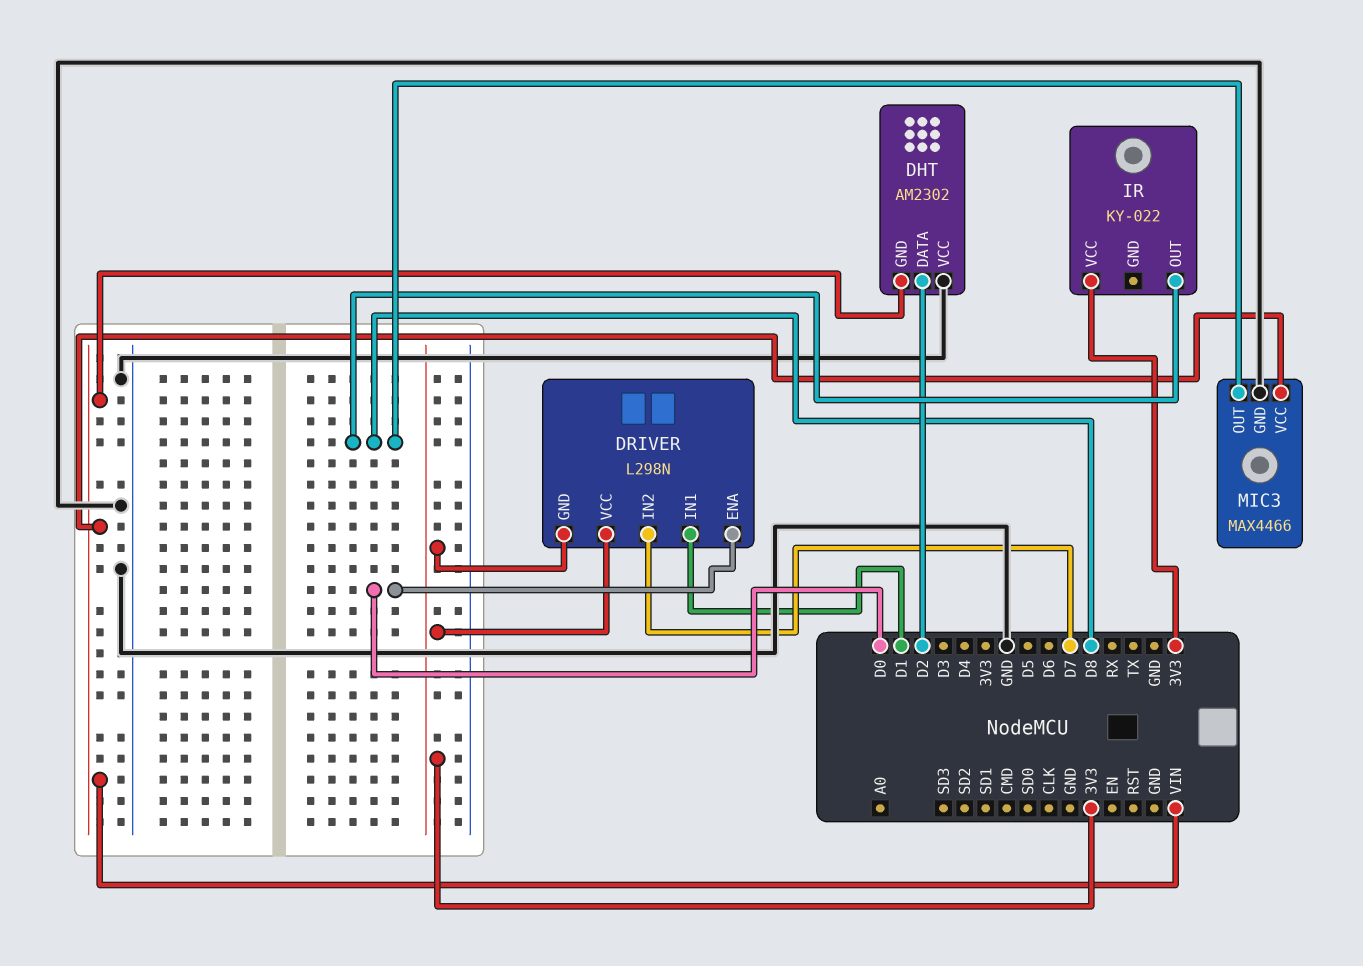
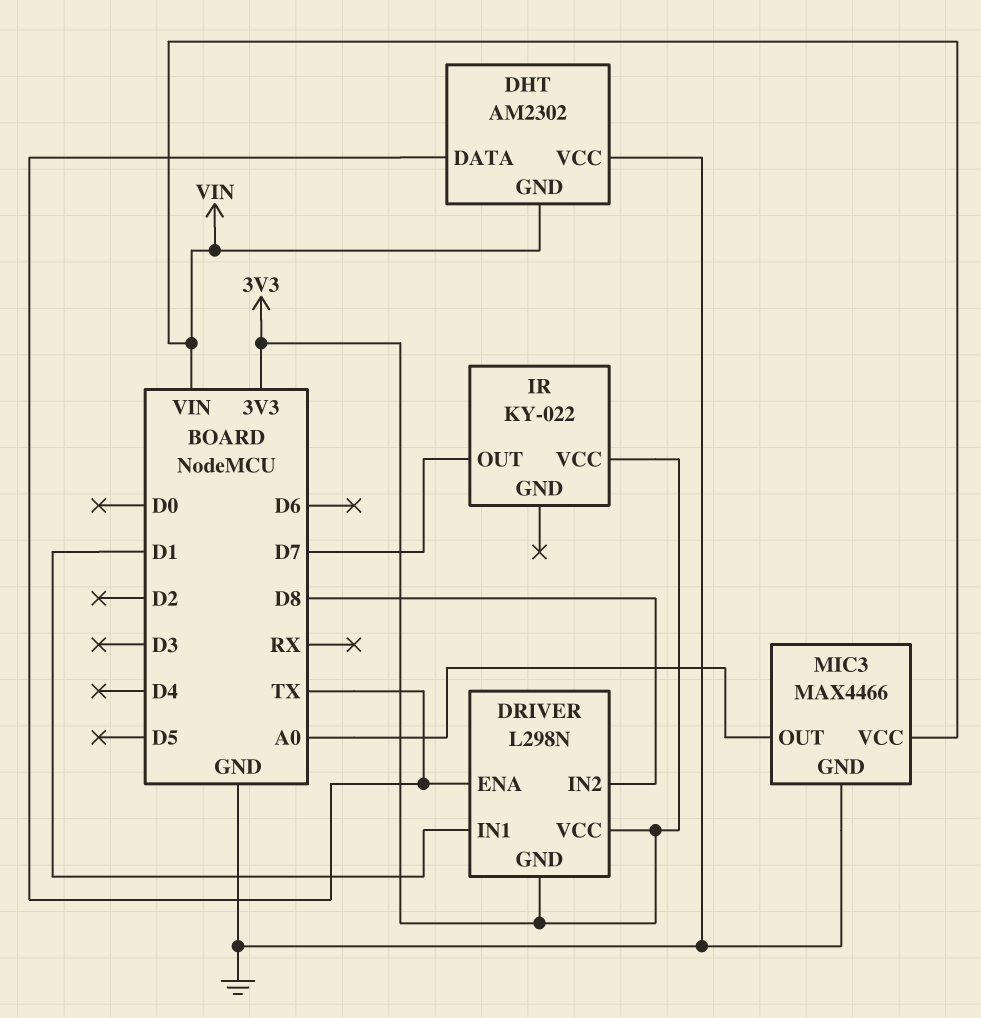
DHT pin DATA: D2 -> TX
DRIVER pin ENA: D0 -> TX
DRIVER pin IN2: D7 -> D8
IR pin OUT: D8 -> D7
MIC3 pin OUT: D8 -> A0

